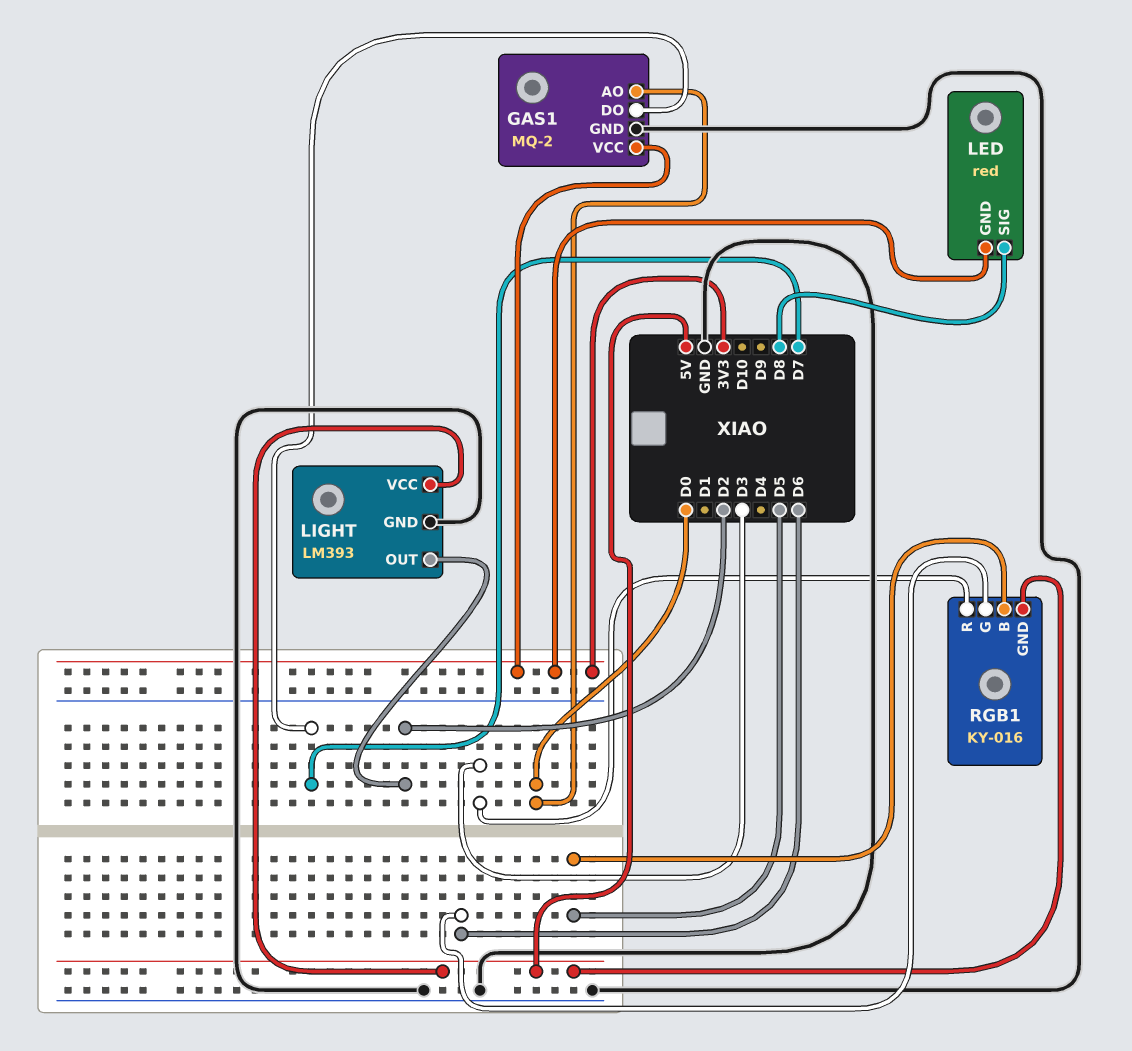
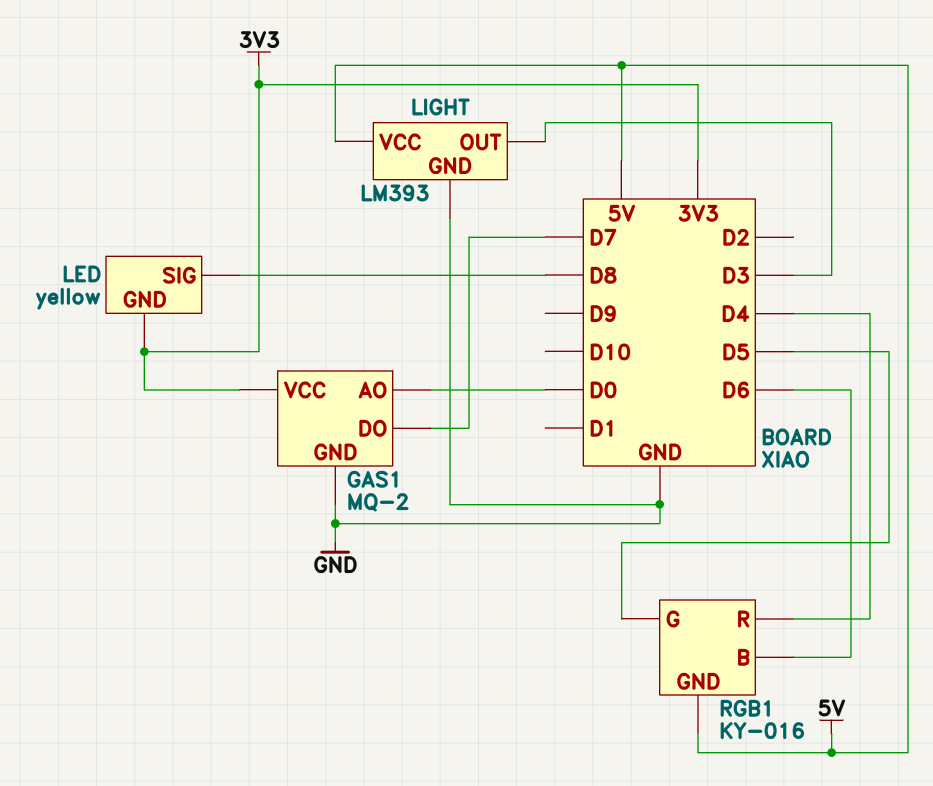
LED: red -> yellow
LIGHT pin OUT: D2 -> D3
RGB1 pin B: D5 -> D6
RGB1 pin G: D6 -> D5
RGB1 pin R: D3 -> D4

